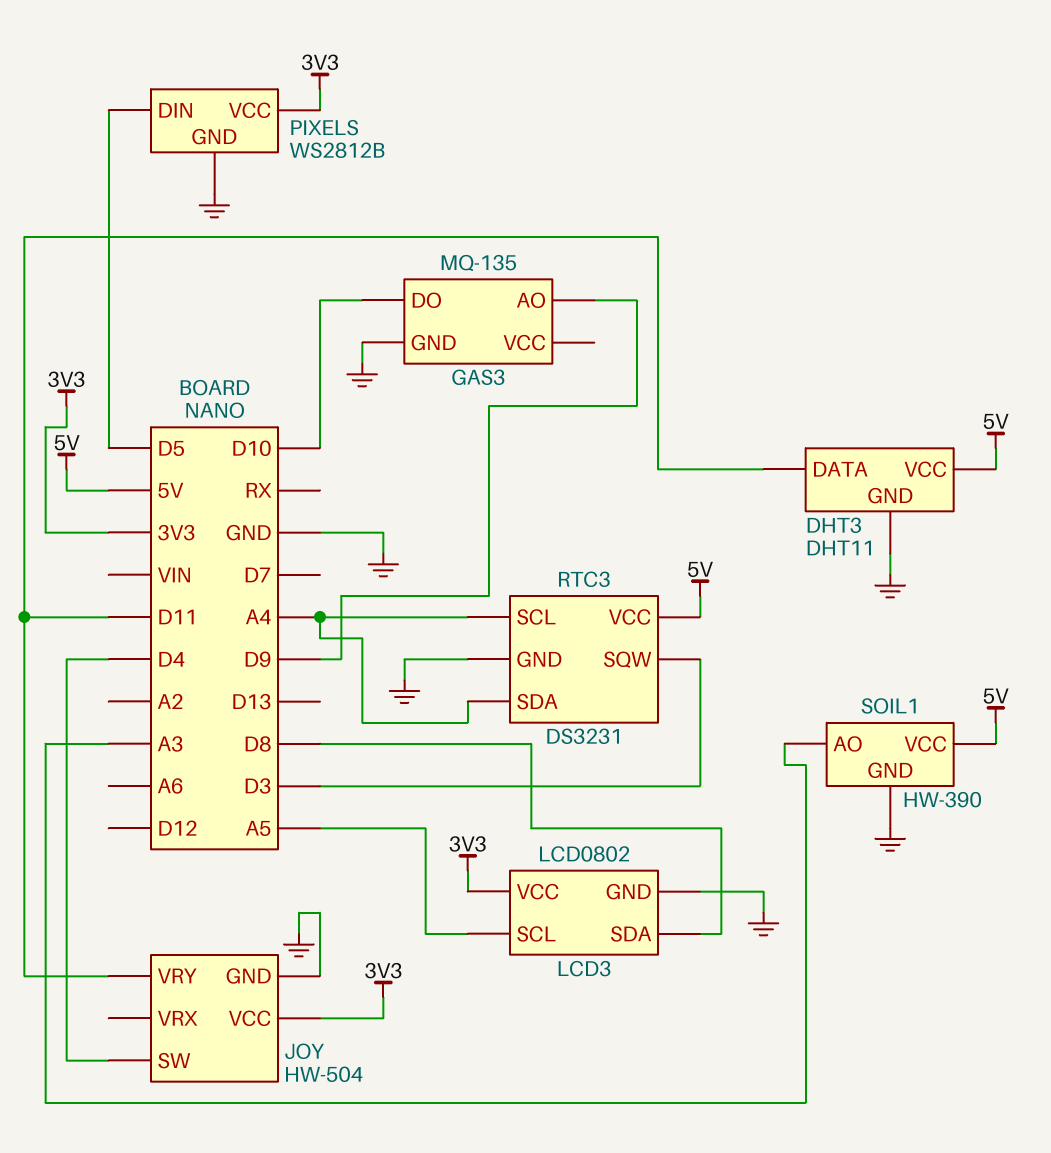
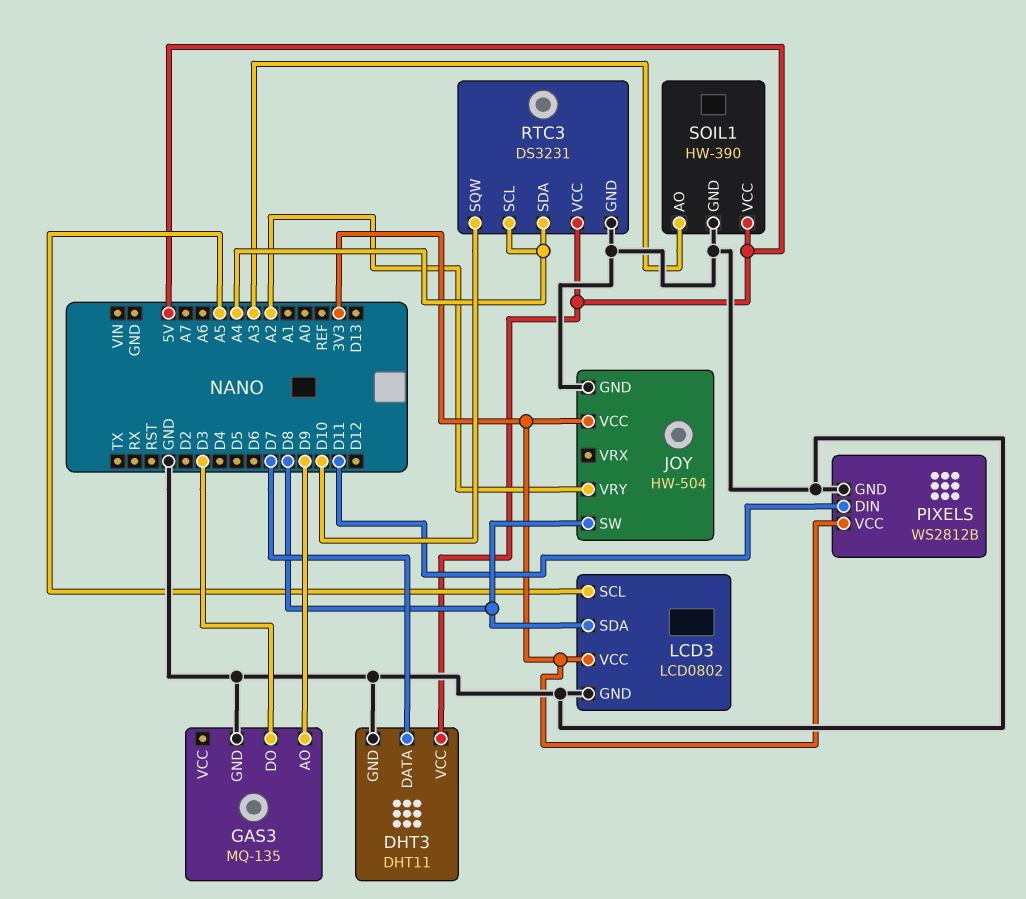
DHT3 pin DATA: D11 -> D7
GAS3 pin DO: D10 -> D3
JOY pin SW: D4 -> D8
JOY pin VRY: D11 -> A2
PIXELS pin DIN: D5 -> D11
RTC3 pin SQW: D3 -> D10

